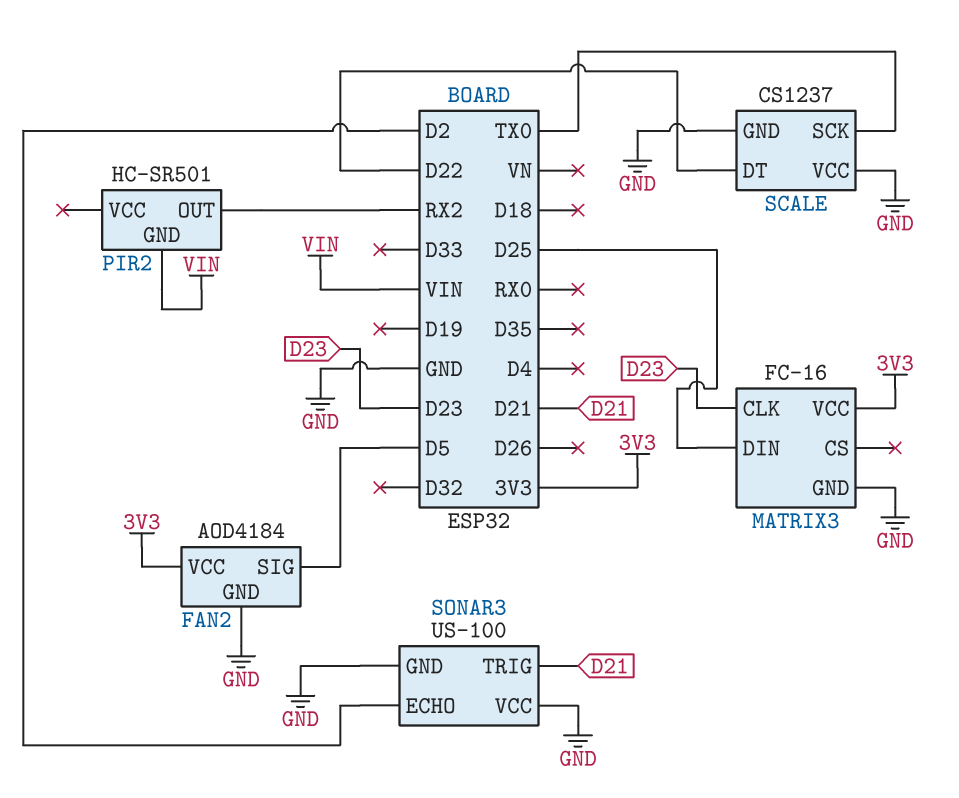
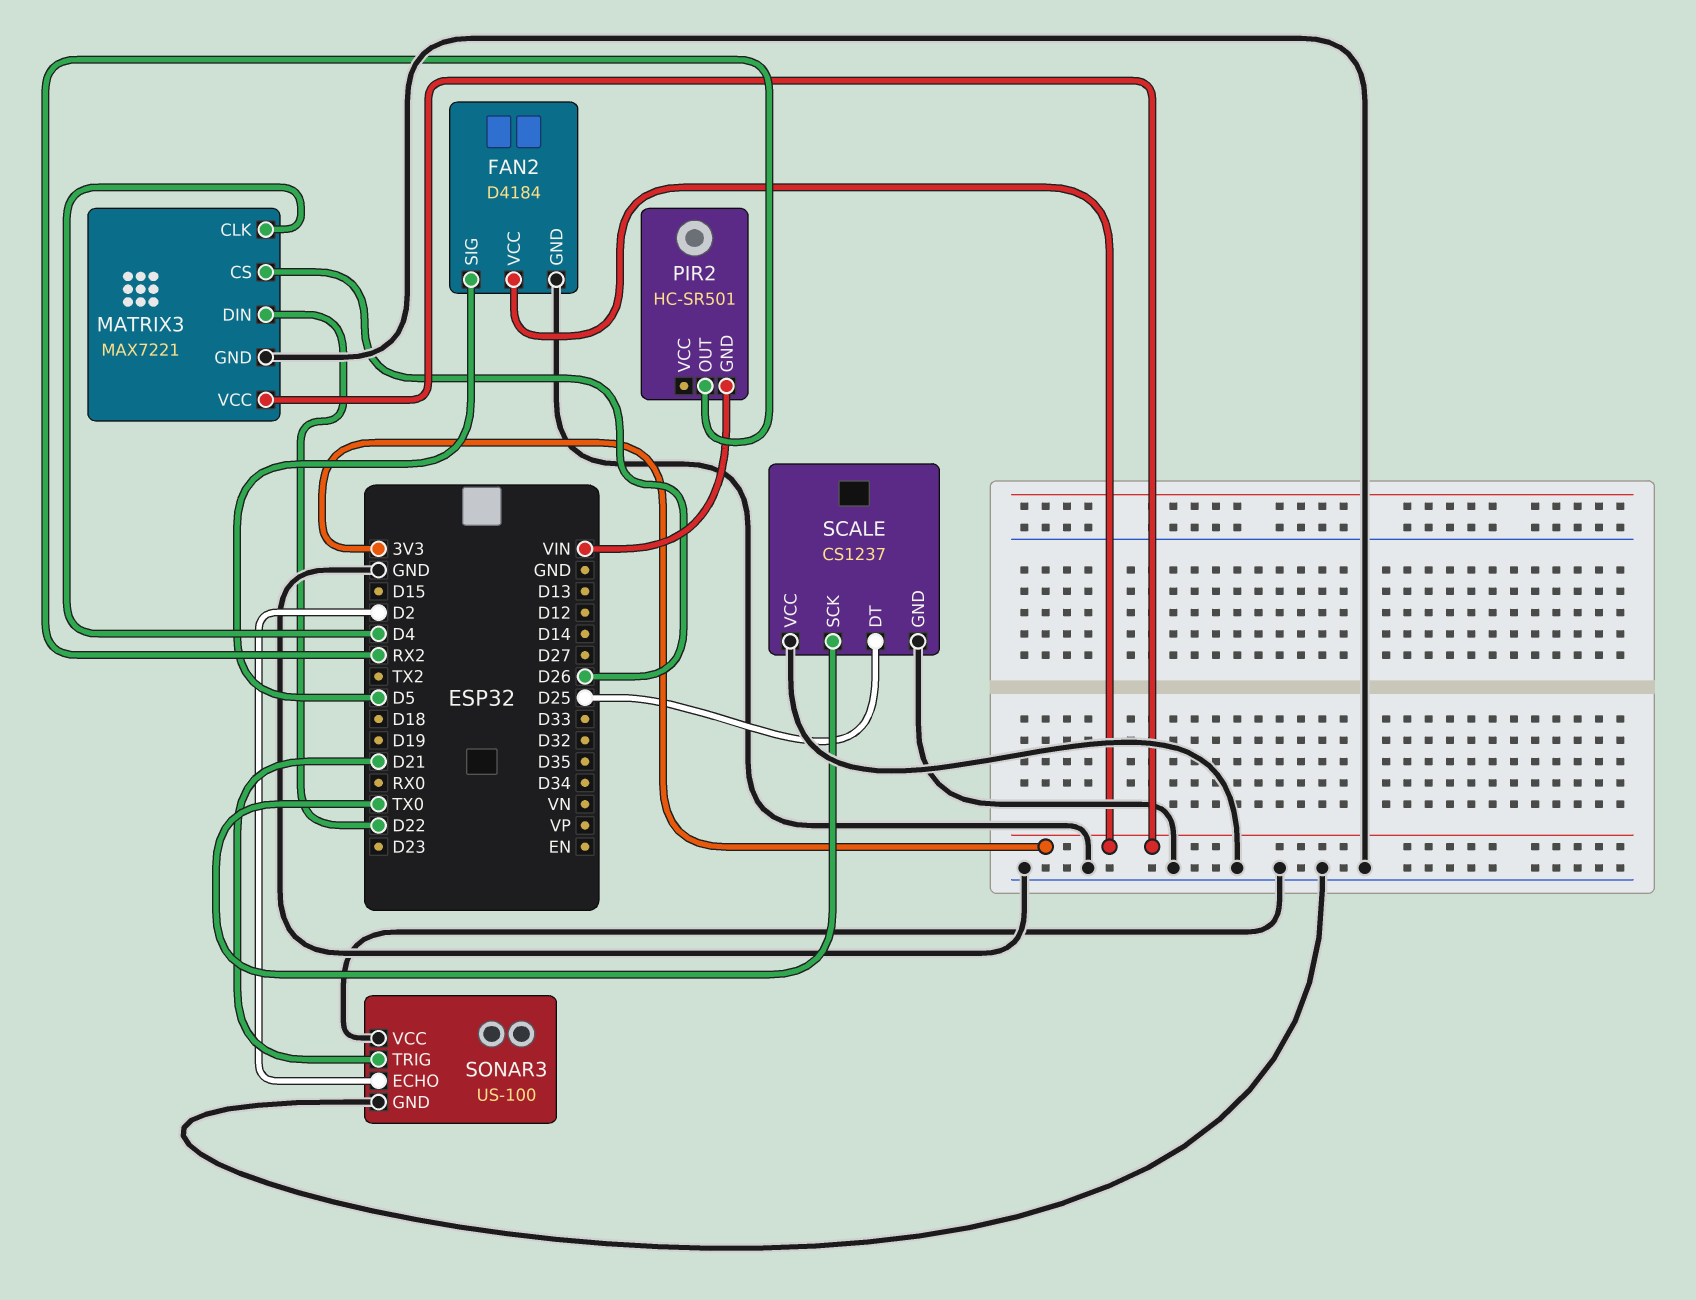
FAN2: AOD4184 -> D4184
MATRIX3: FC-16 -> MAX7221
MATRIX3 pin CLK: D23 -> D4
MATRIX3 pin CS: none -> D26
MATRIX3 pin DIN: D25 -> D22
SCALE pin DT: D22 -> D25

